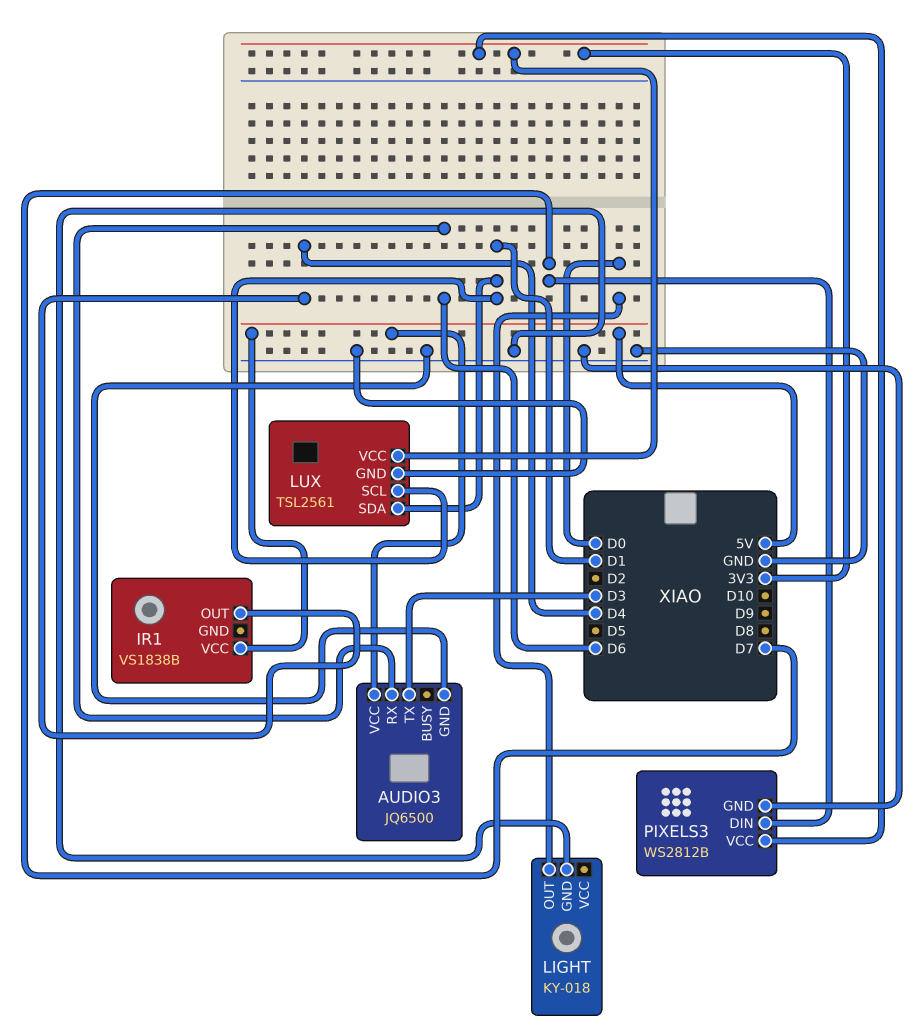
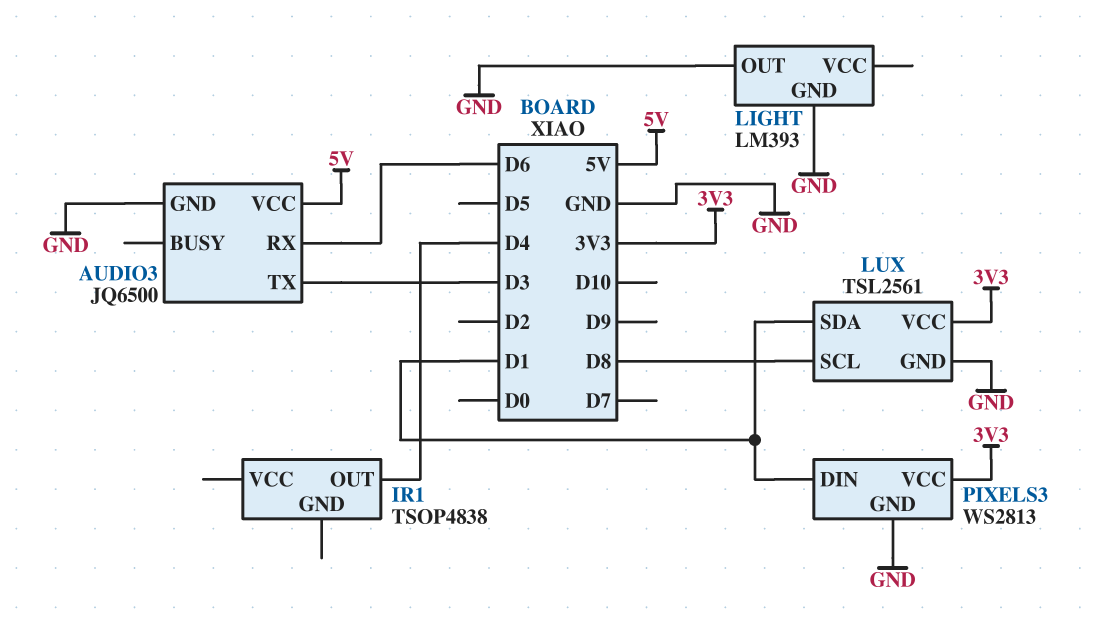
IR1: VS1838B -> TSOP4838
IR1 pin VCC: 5V -> none
LIGHT: KY-018 -> LM393
LIGHT pin OUT: D0 -> GND
LUX pin SCL: D1 -> D8
PIXELS3: WS2812B -> WS2813
PIXELS3 pin DIN: D7 -> D1

